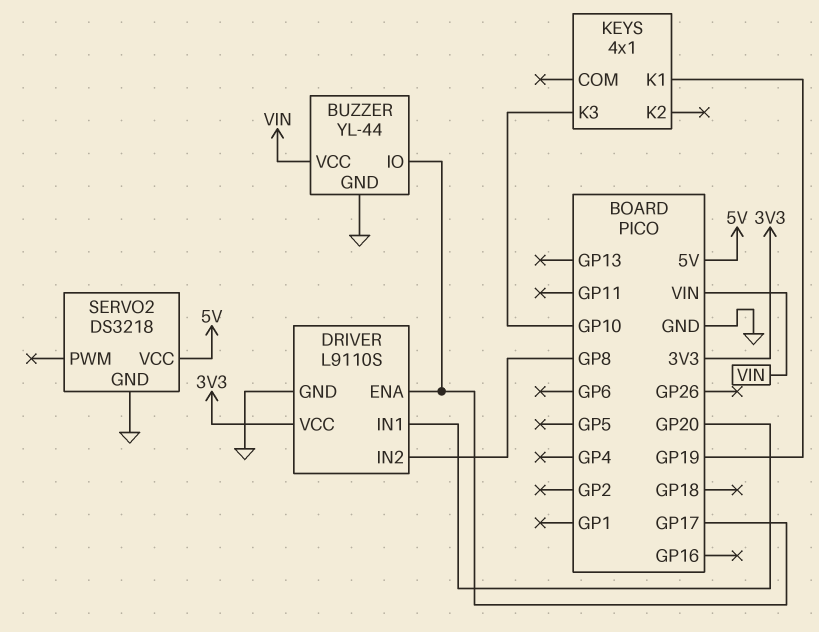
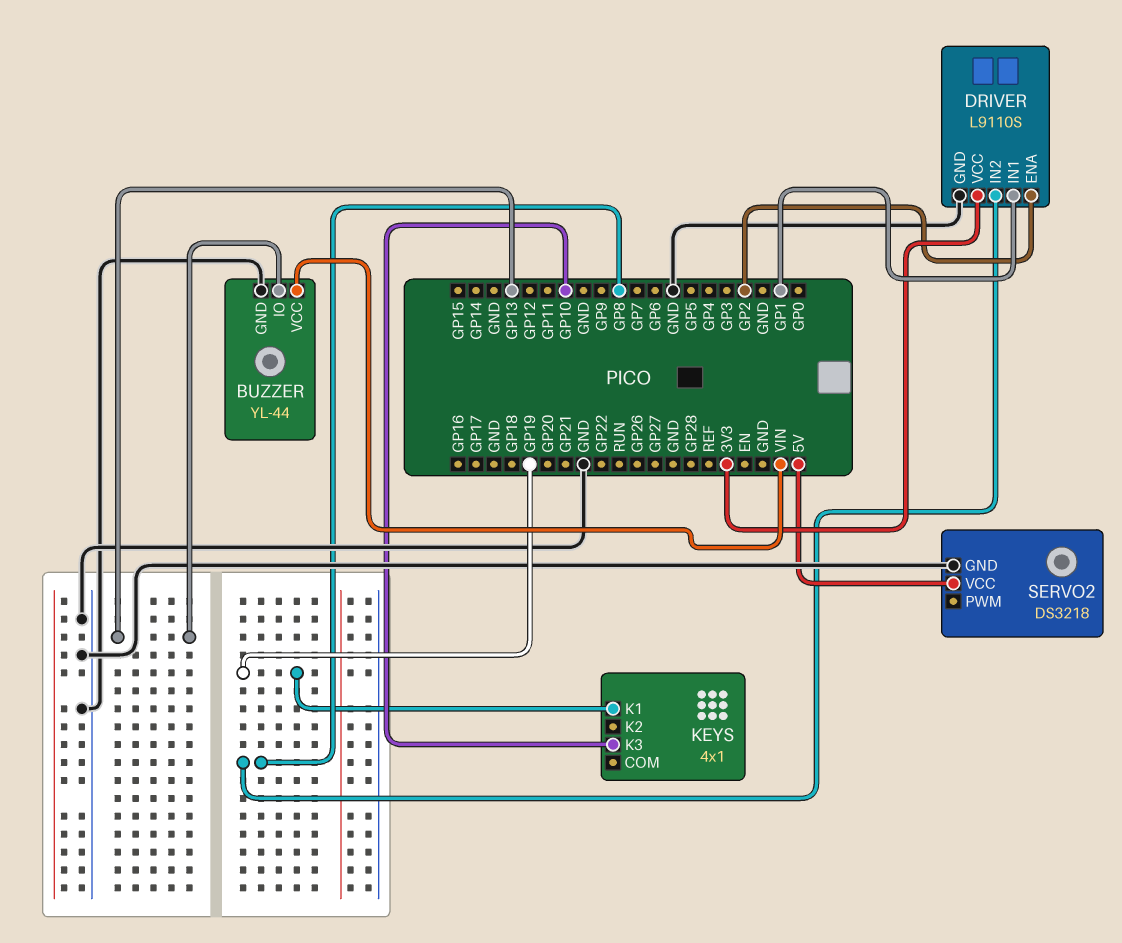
BUZZER pin IO: GP17 -> GP13
DRIVER pin ENA: GP17 -> GP2
DRIVER pin IN1: GP20 -> GP1

